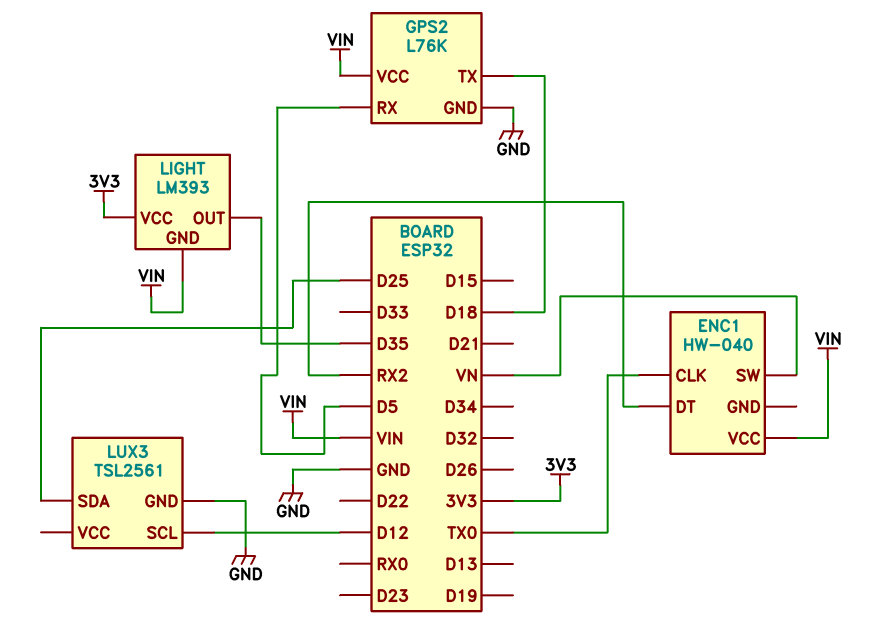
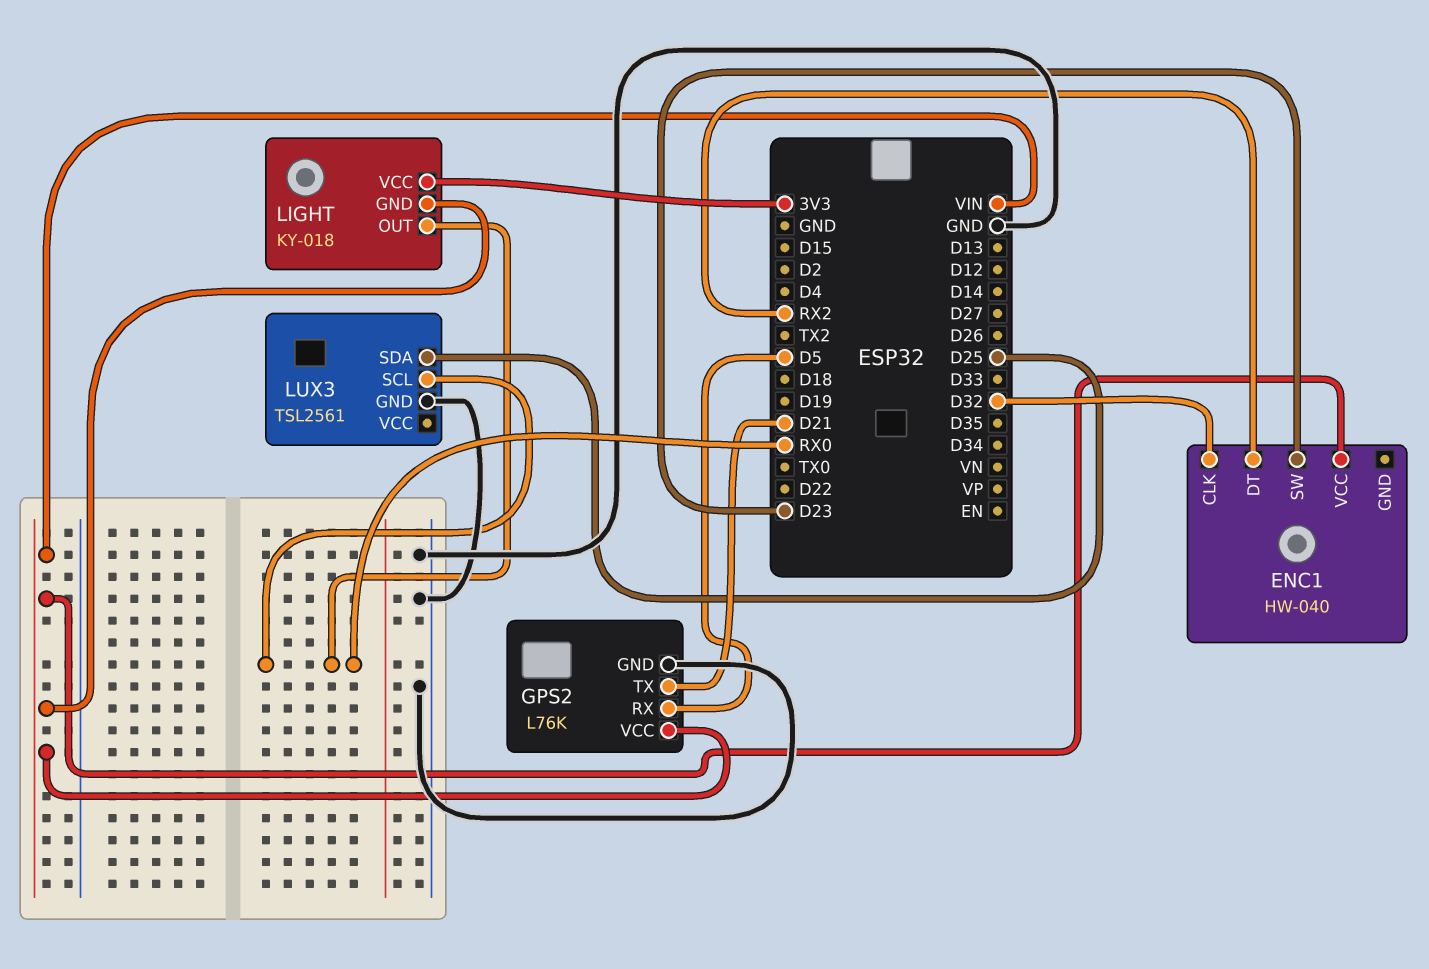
ENC1 pin CLK: TX0 -> D32
ENC1 pin SW: VN -> D23
GPS2 pin TX: D18 -> D21
LIGHT: LM393 -> KY-018
LIGHT pin OUT: D35 -> RX0
LUX3 pin SCL: D12 -> RX0

